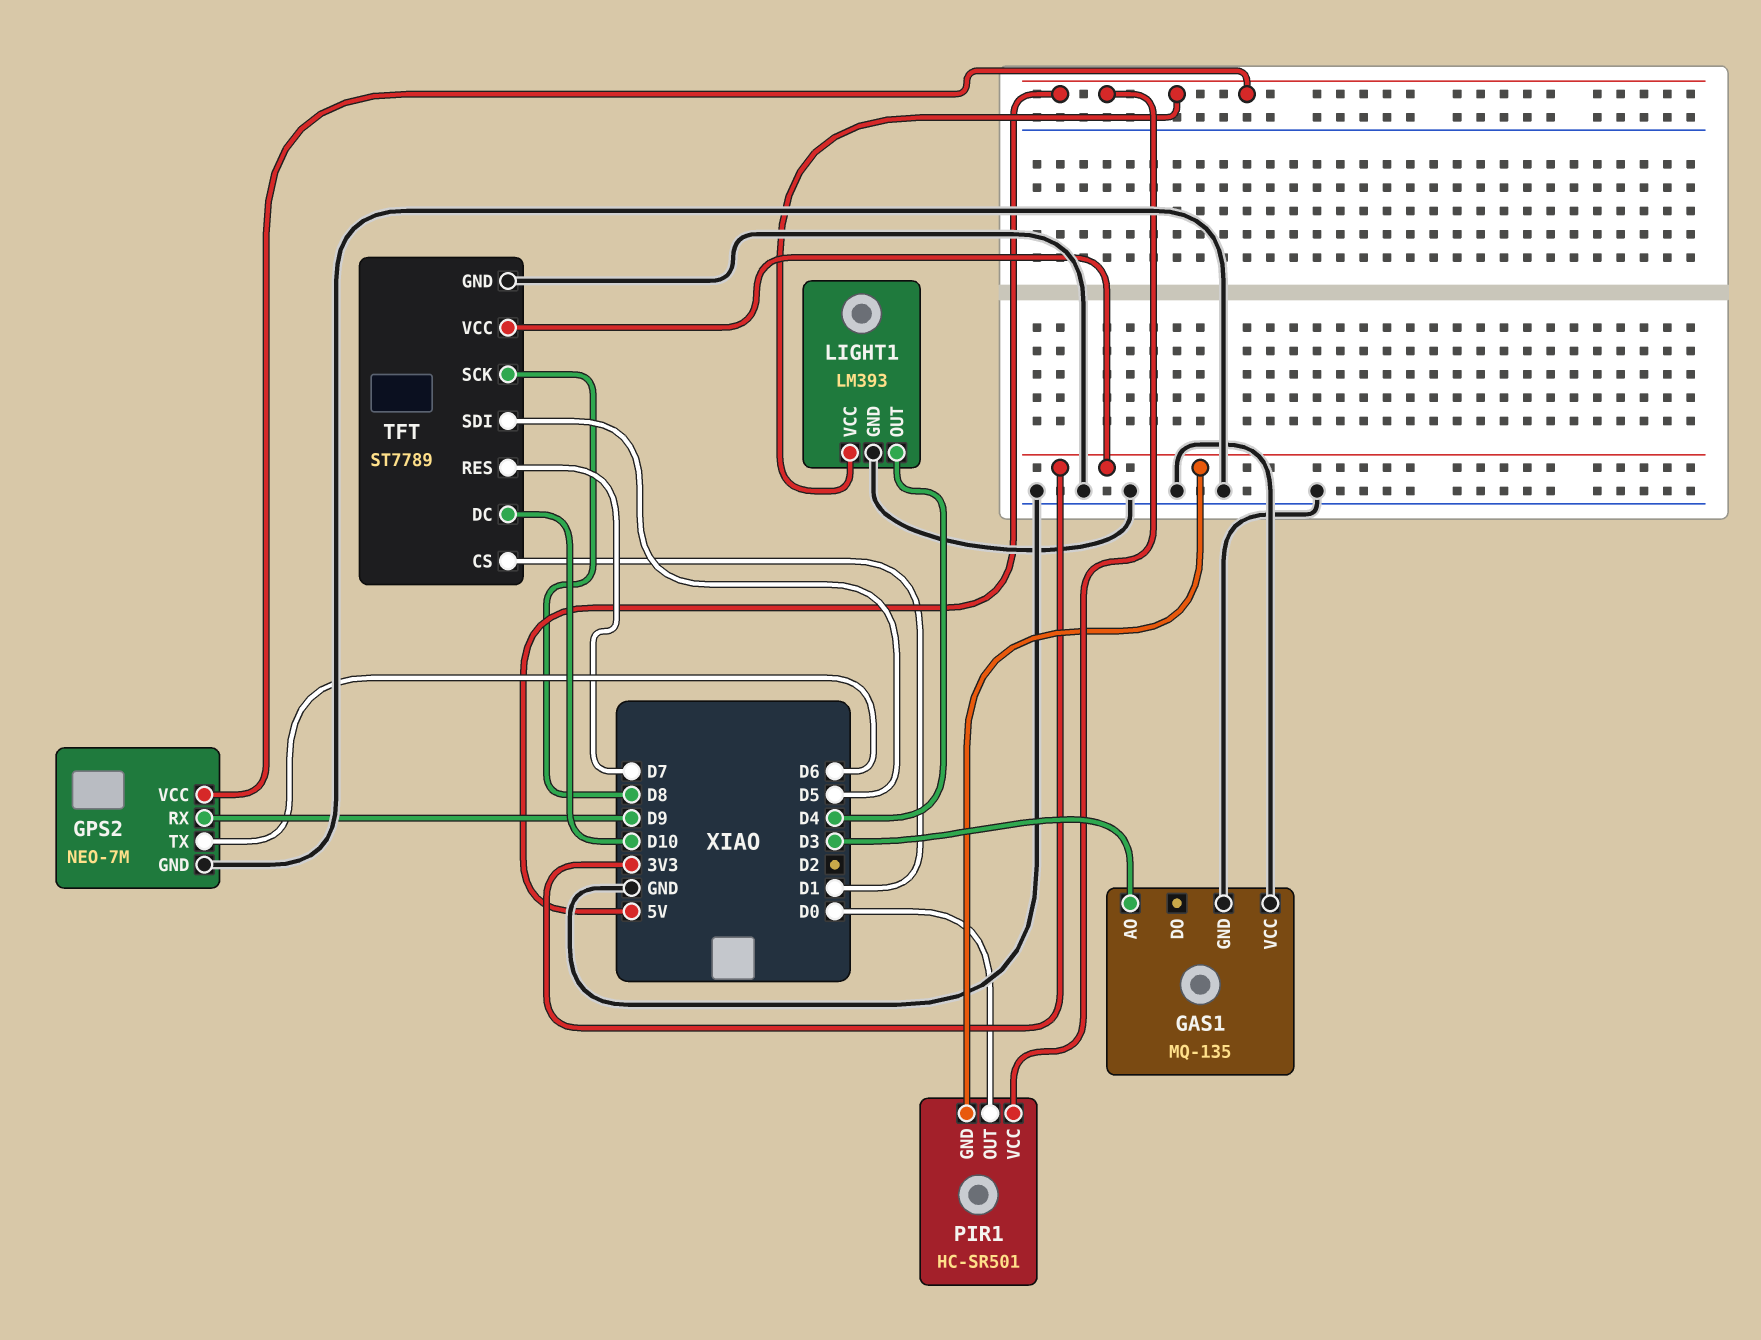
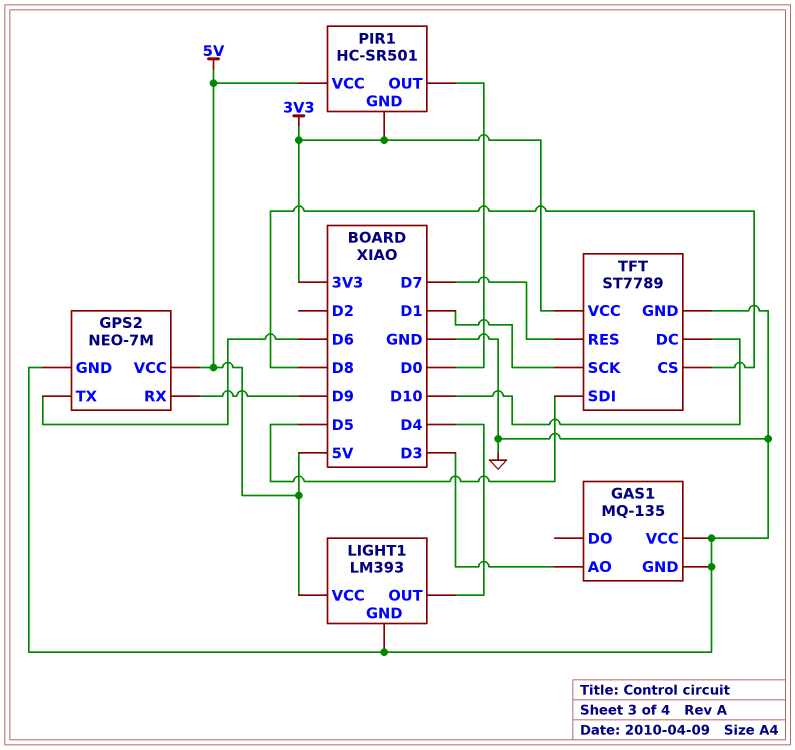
TFT pin CS: D1 -> D8
TFT pin SCK: D8 -> D1

